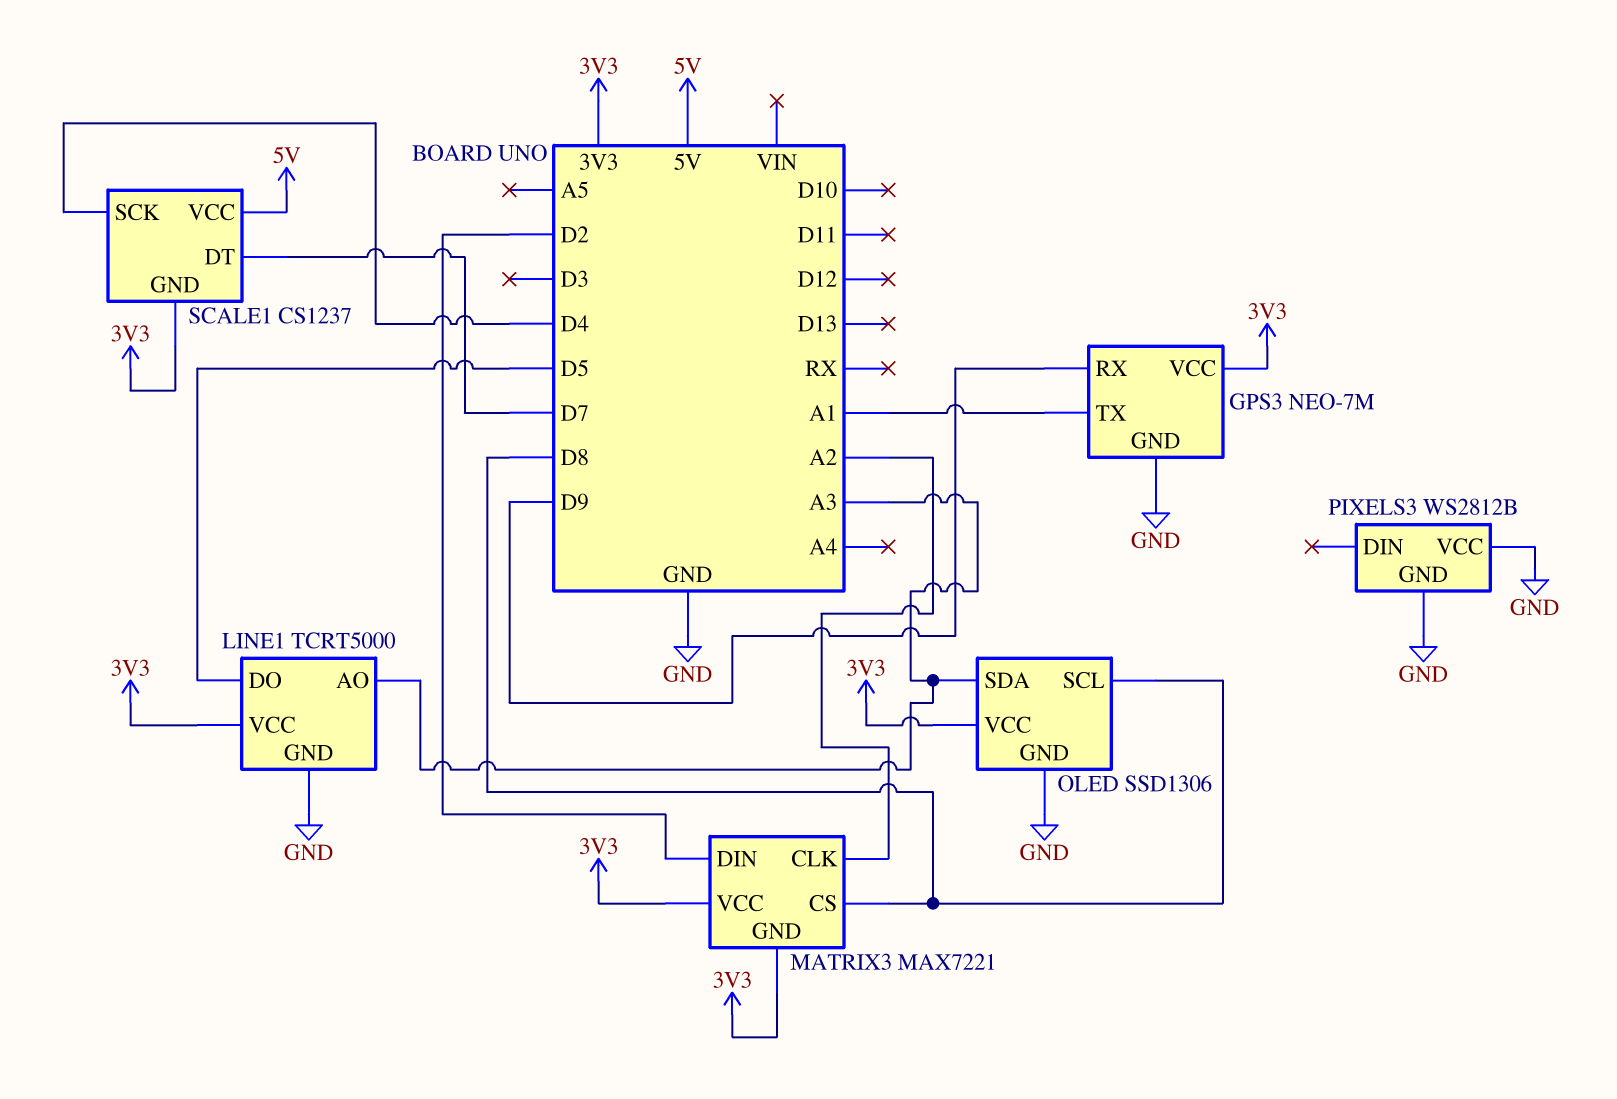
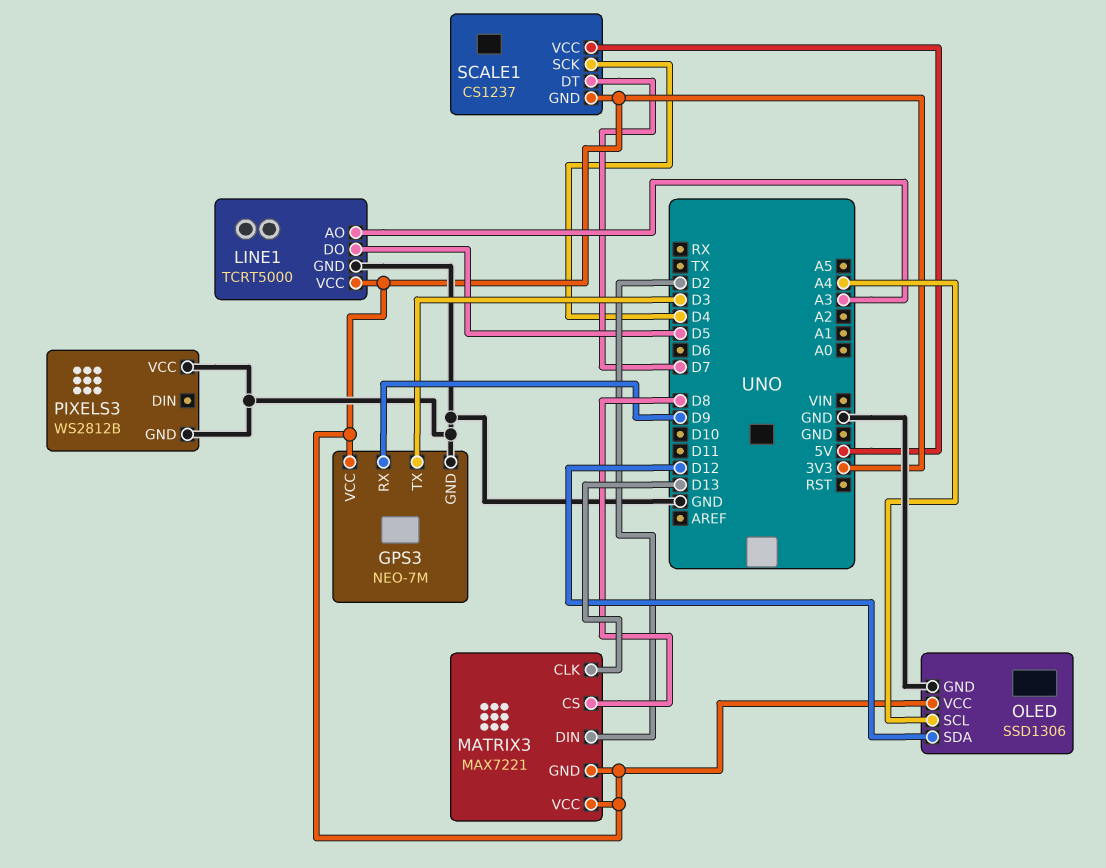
GPS3 pin TX: A1 -> D3
MATRIX3 pin CLK: A2 -> D13
OLED pin SCL: D8 -> A4
OLED pin SDA: A3 -> D12

